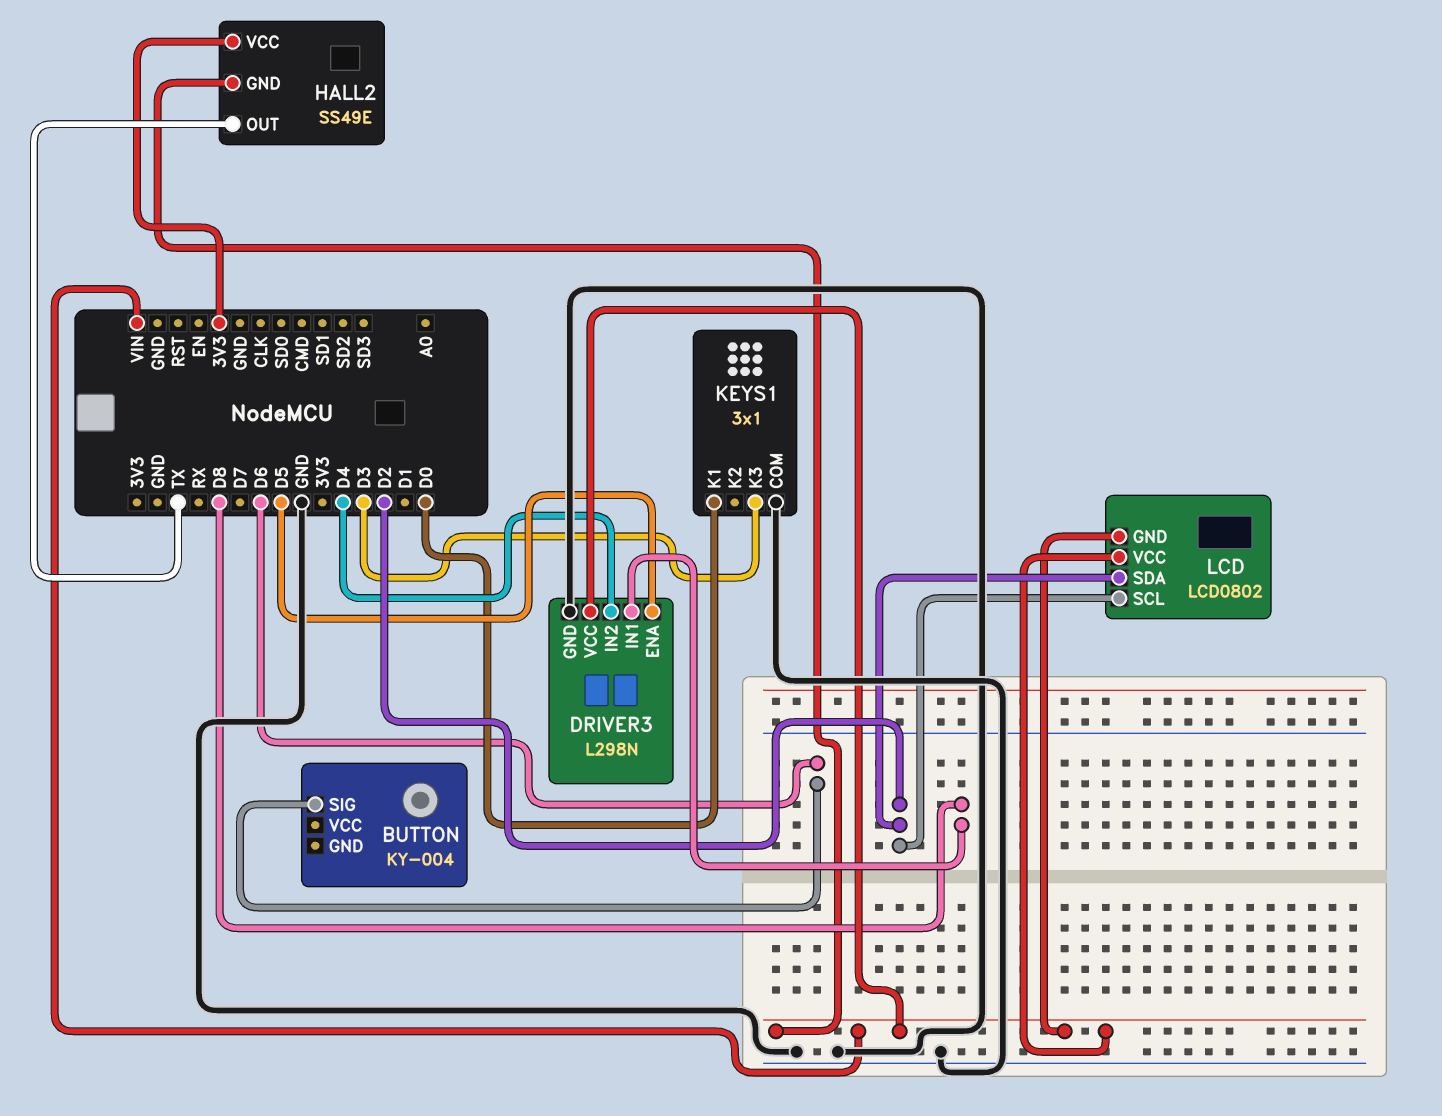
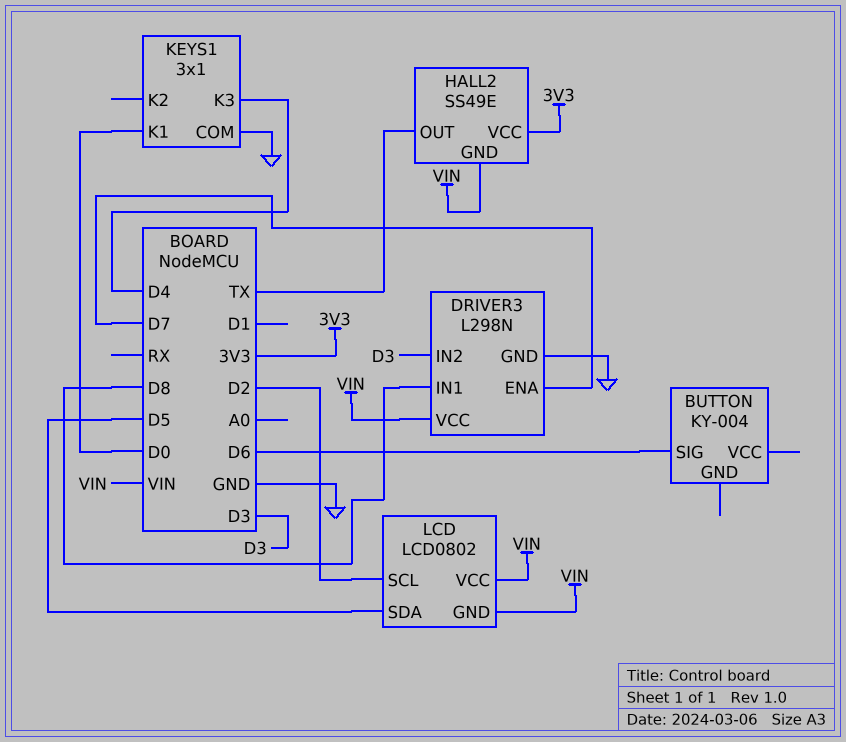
DRIVER3 pin ENA: D5 -> D7
DRIVER3 pin IN2: D4 -> D3
KEYS1 pin K3: D3 -> D4
LCD pin SDA: D2 -> D5

